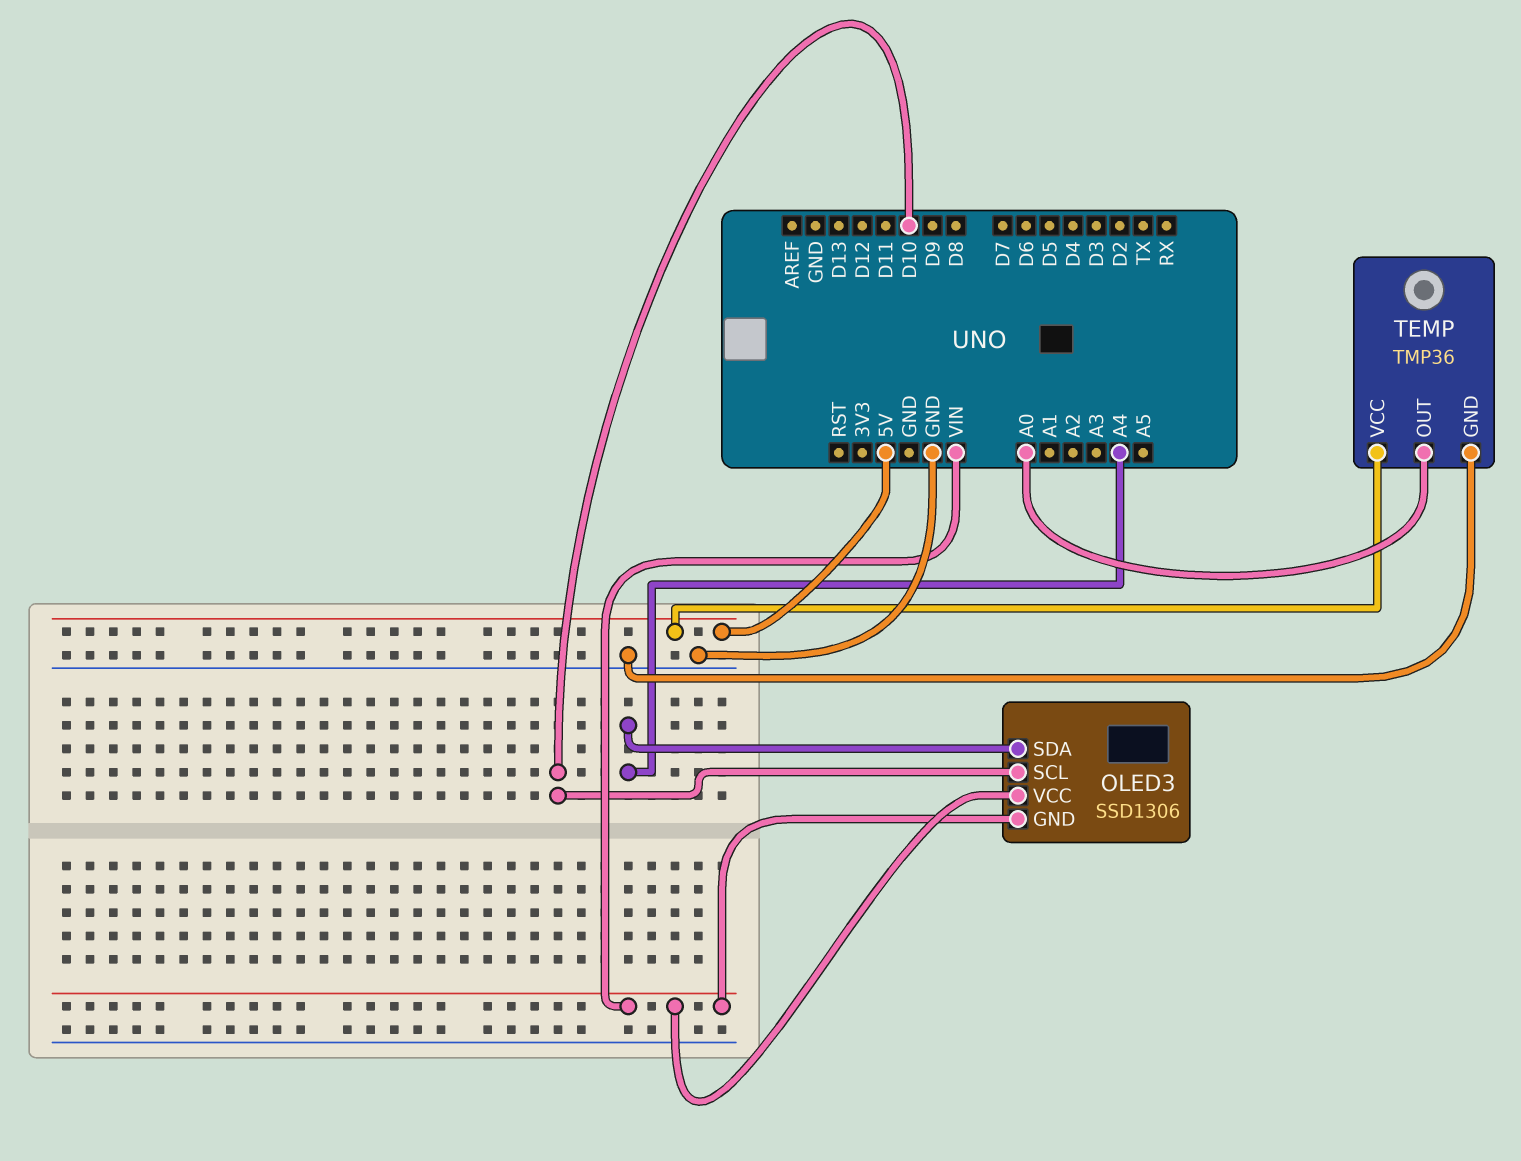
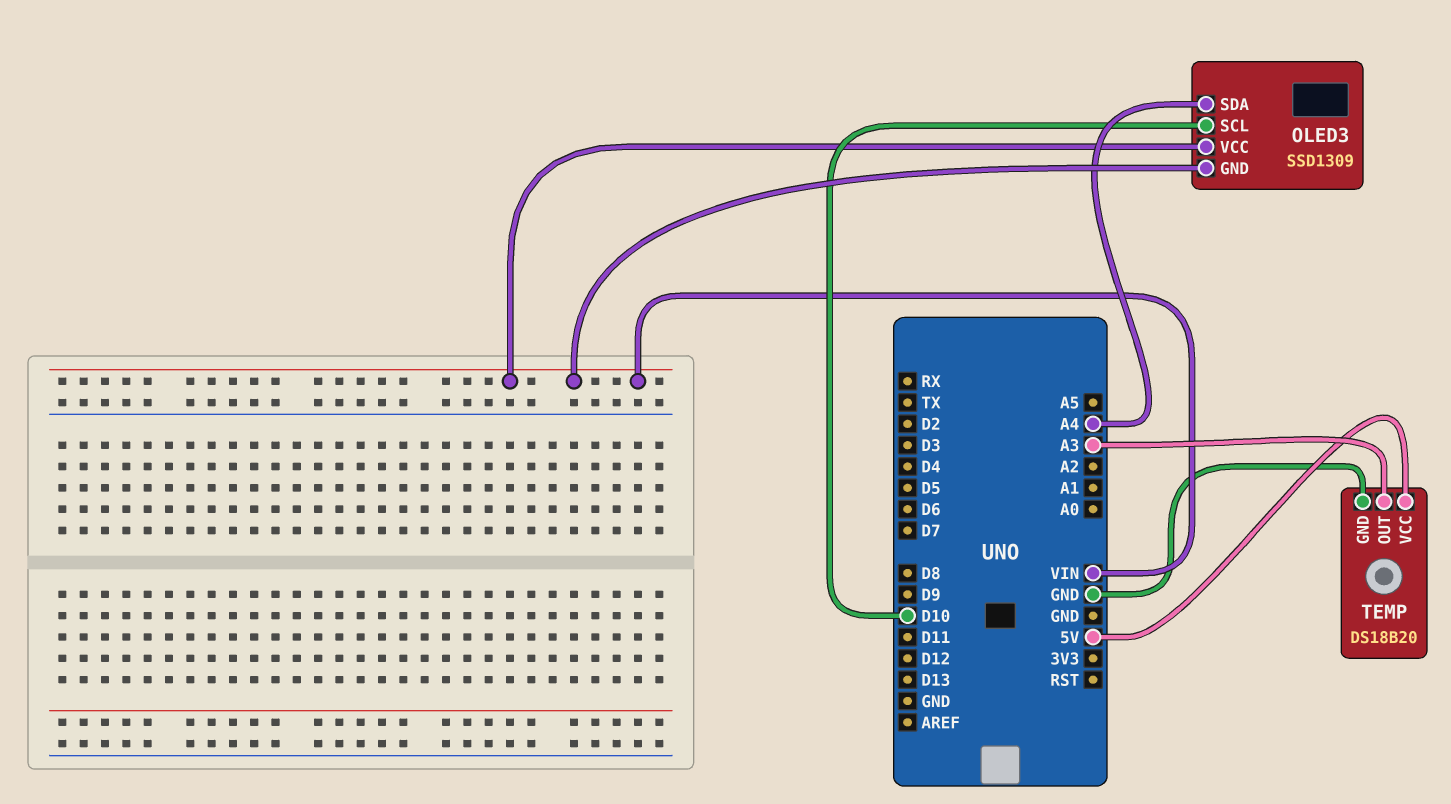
OLED3: SSD1306 -> SSD1309
TEMP: TMP36 -> DS18B20
TEMP pin OUT: A0 -> A3

